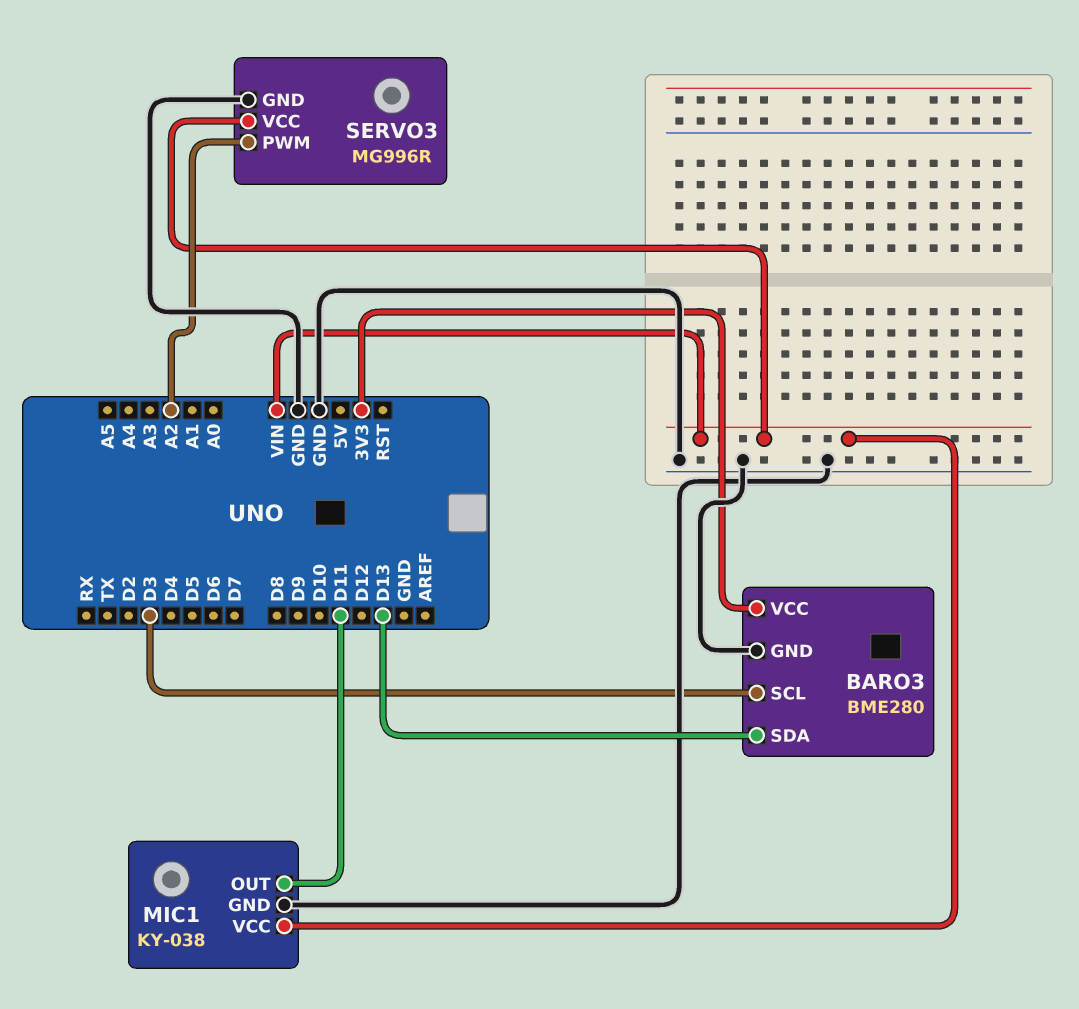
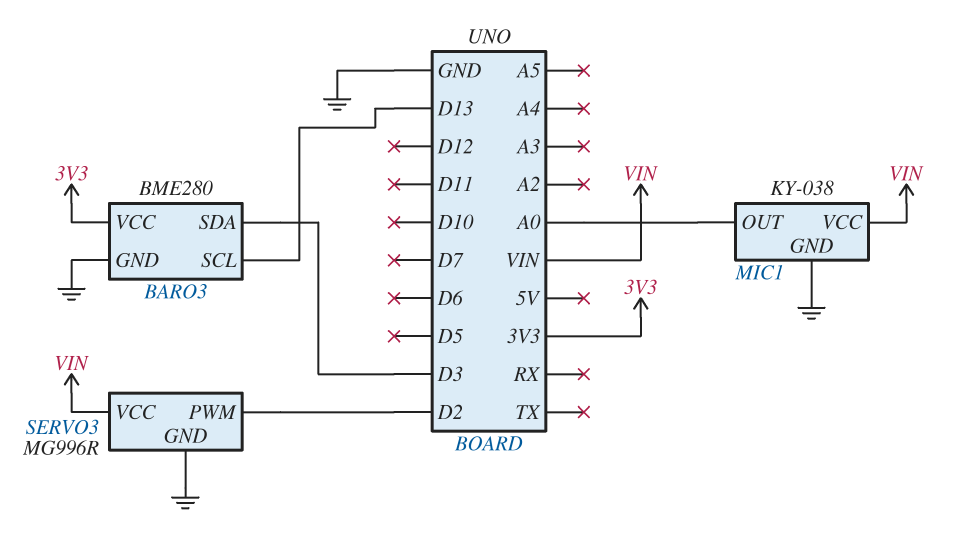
BARO3 pin SCL: D3 -> D13
BARO3 pin SDA: D13 -> D3
MIC1 pin OUT: D11 -> A0
SERVO3 pin PWM: A2 -> D2

